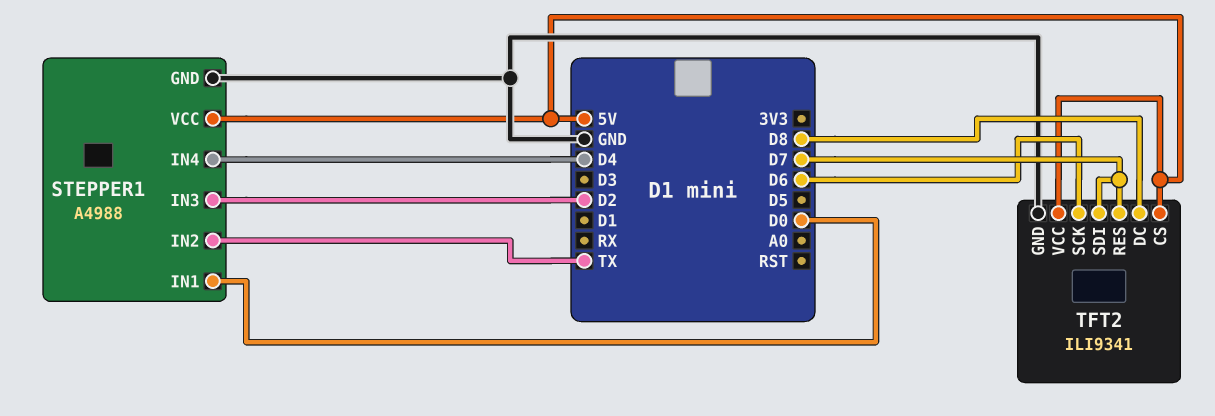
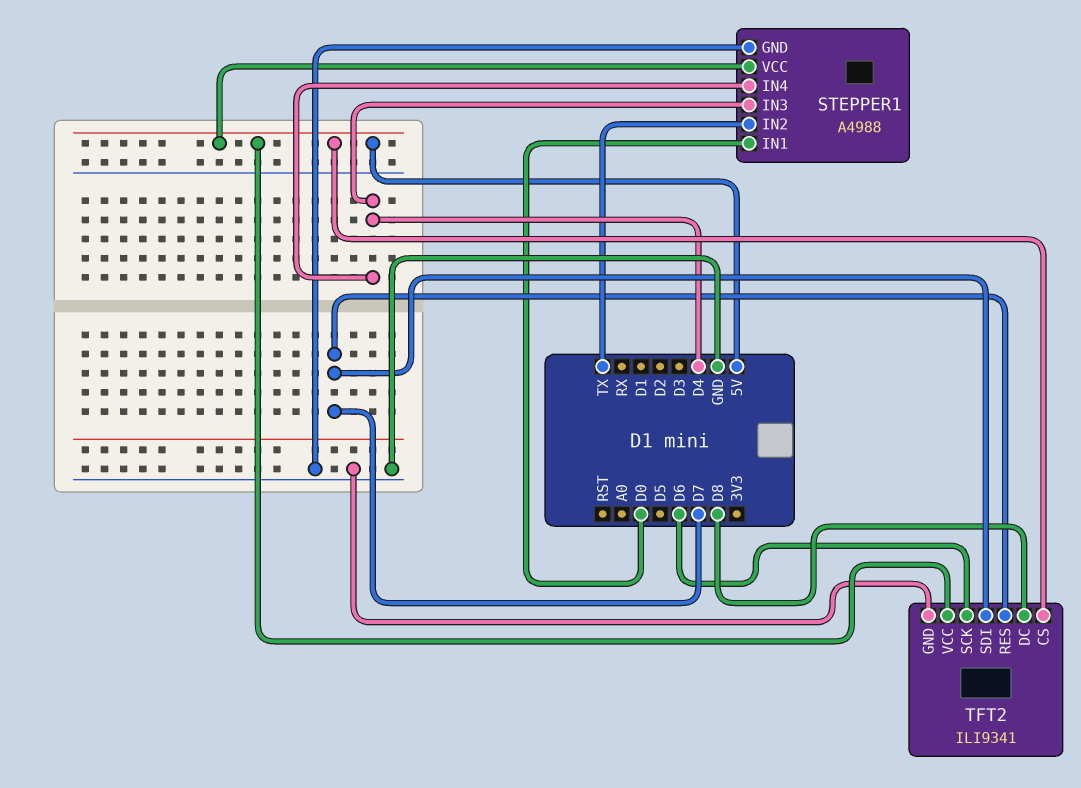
STEPPER1 pin IN3: D2 -> D4

